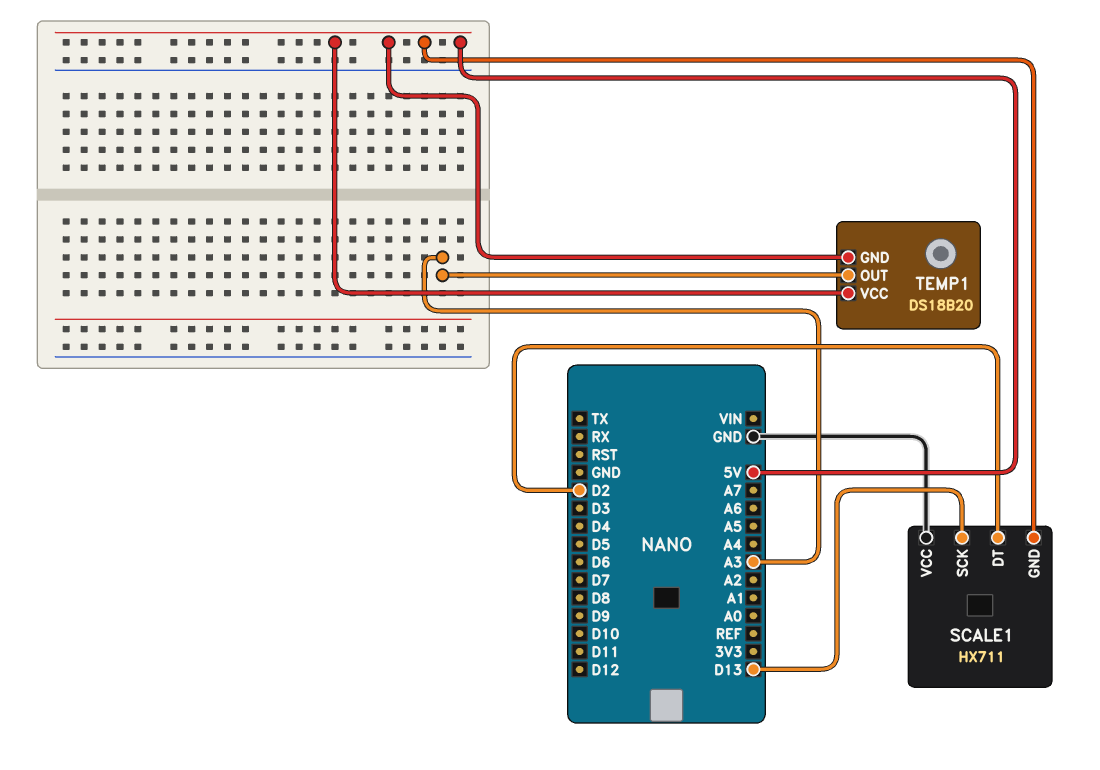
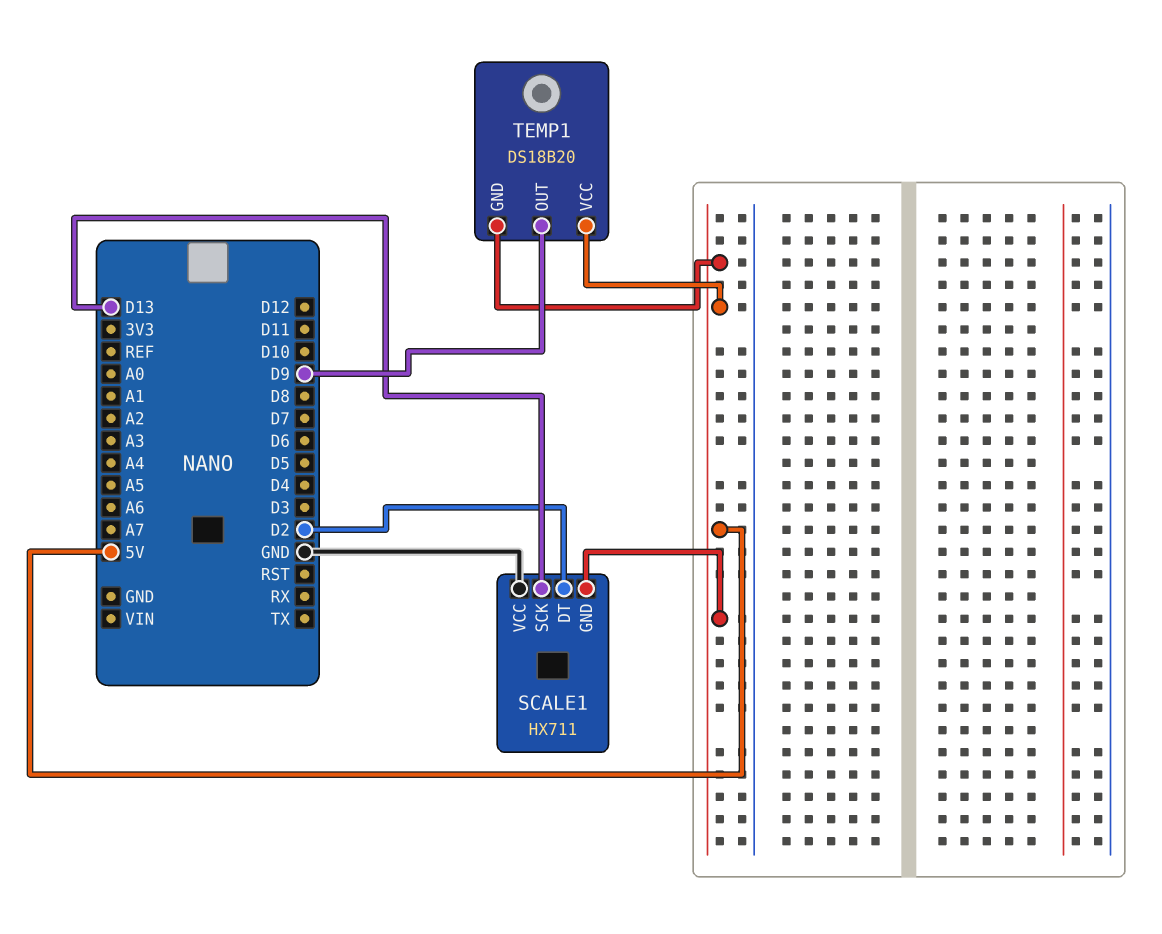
TEMP1 pin OUT: A3 -> D9

